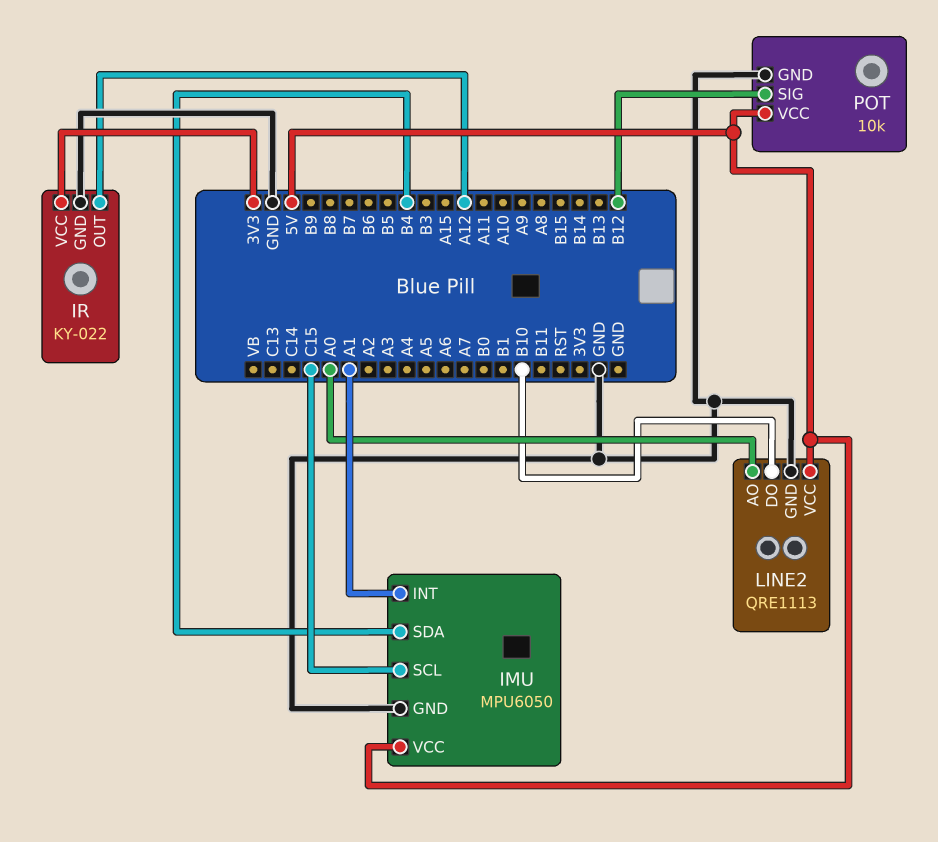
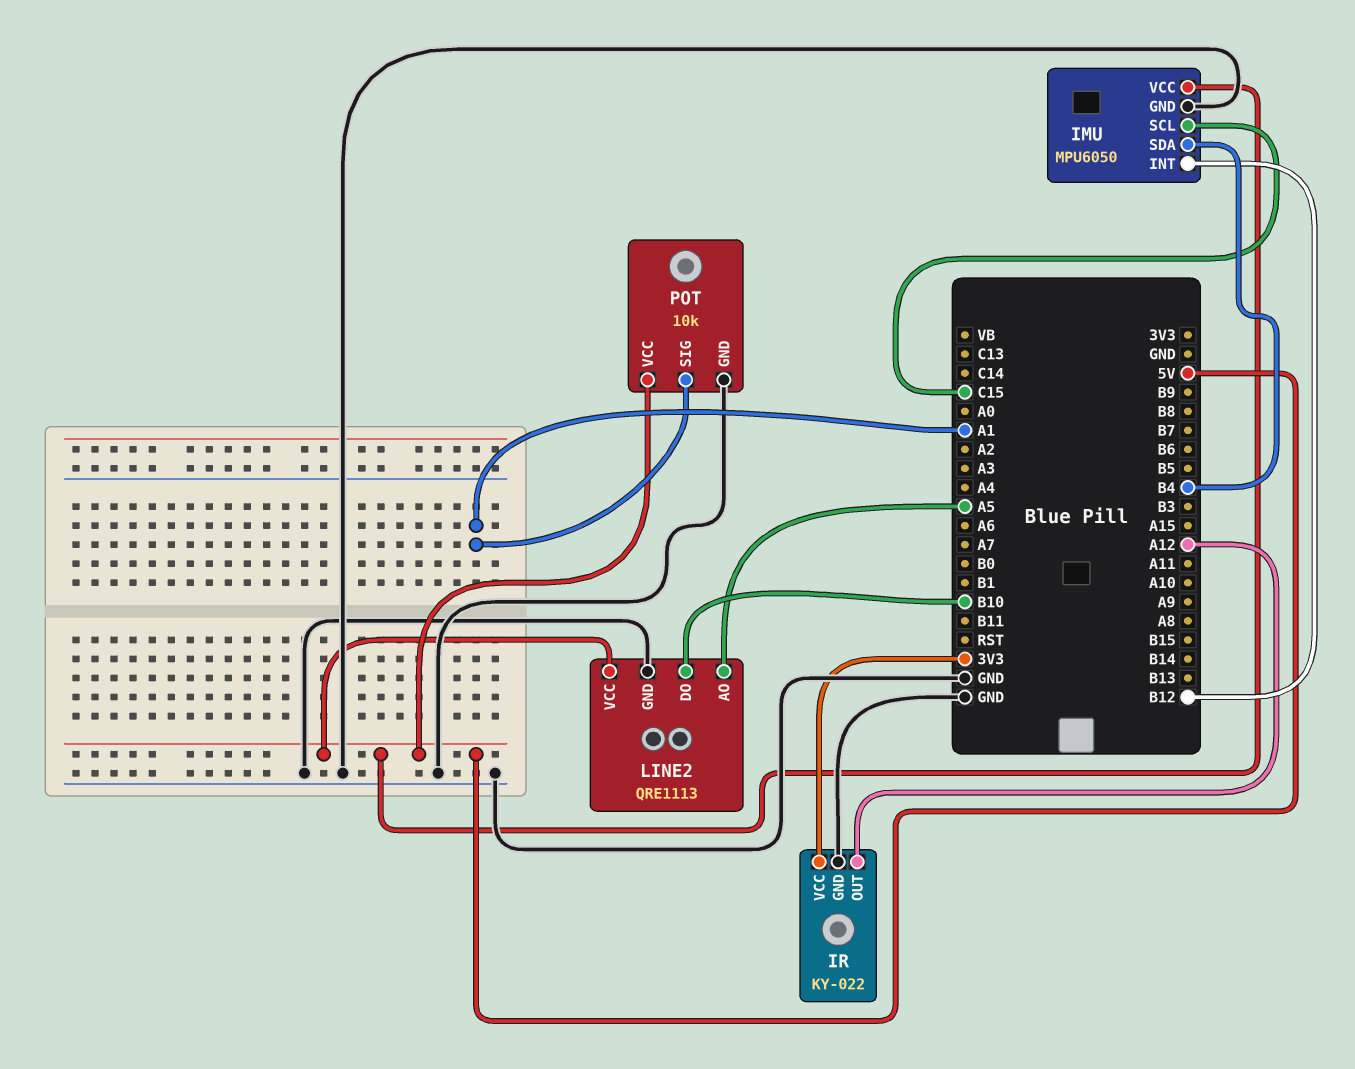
IMU pin INT: A1 -> B12
LINE2 pin AO: A0 -> A5
POT pin SIG: B12 -> A1

